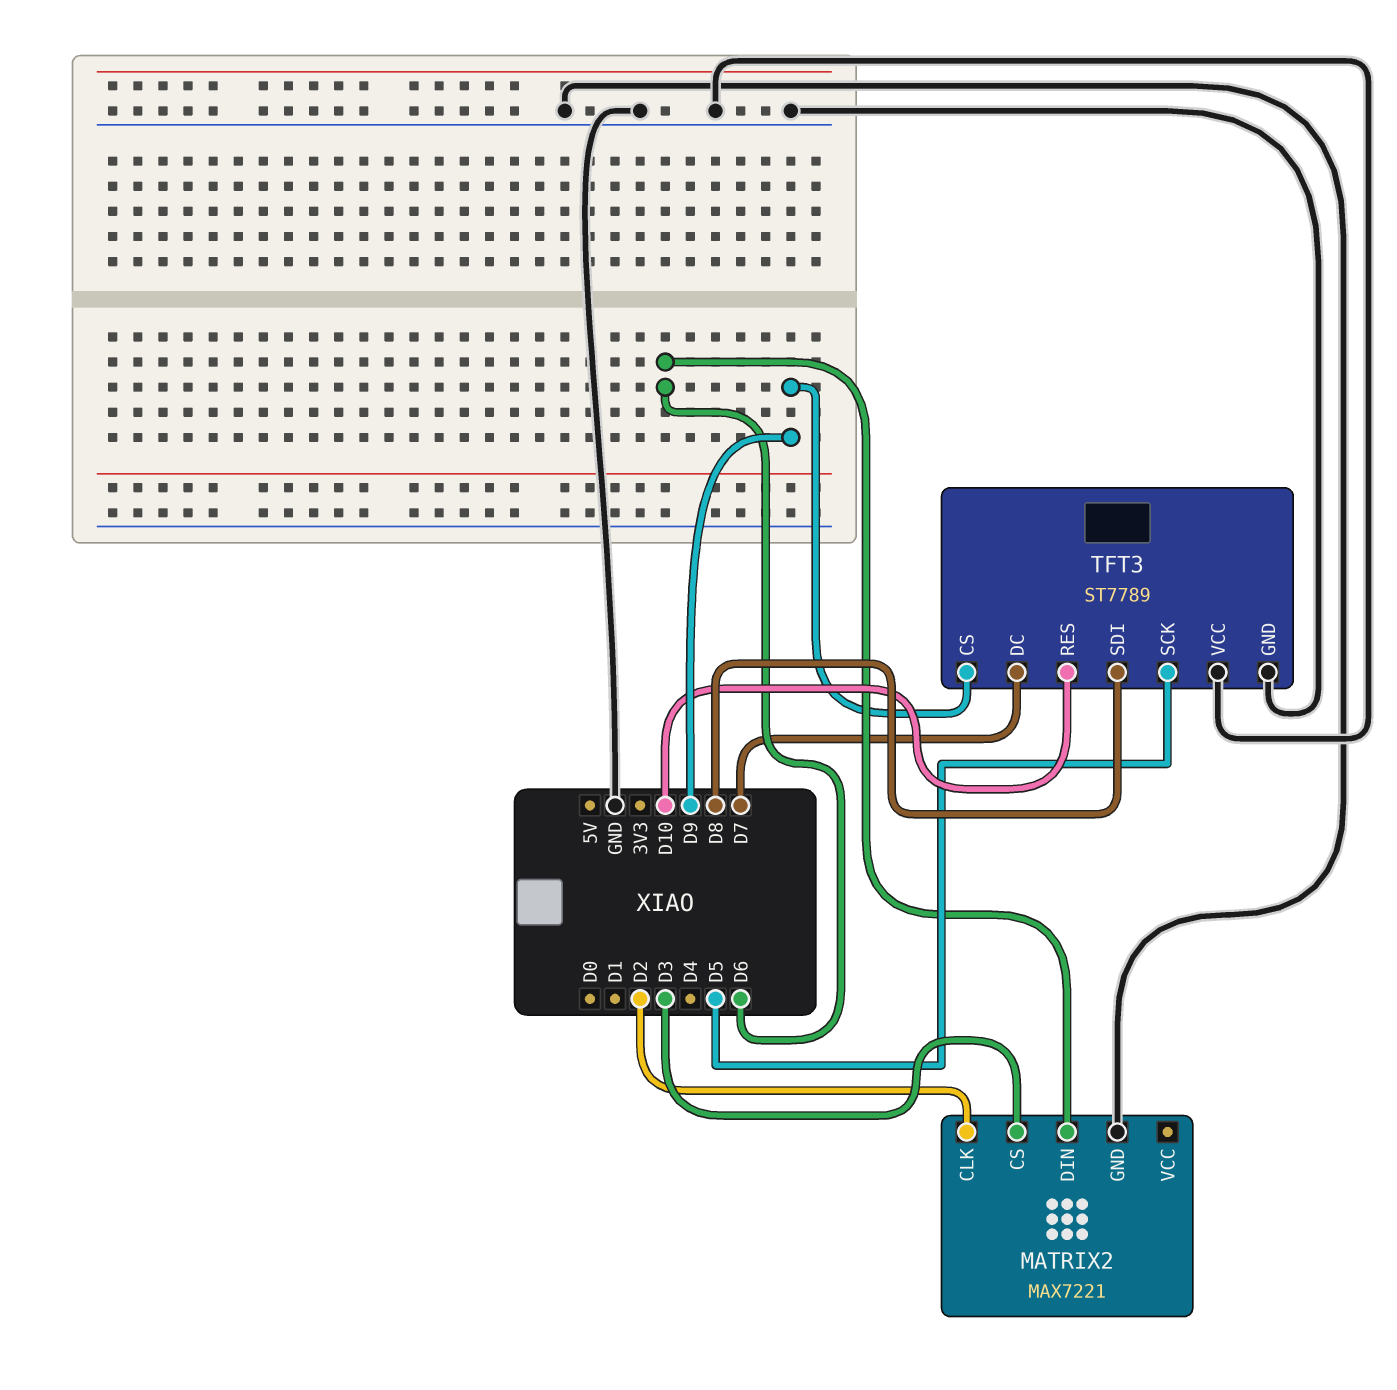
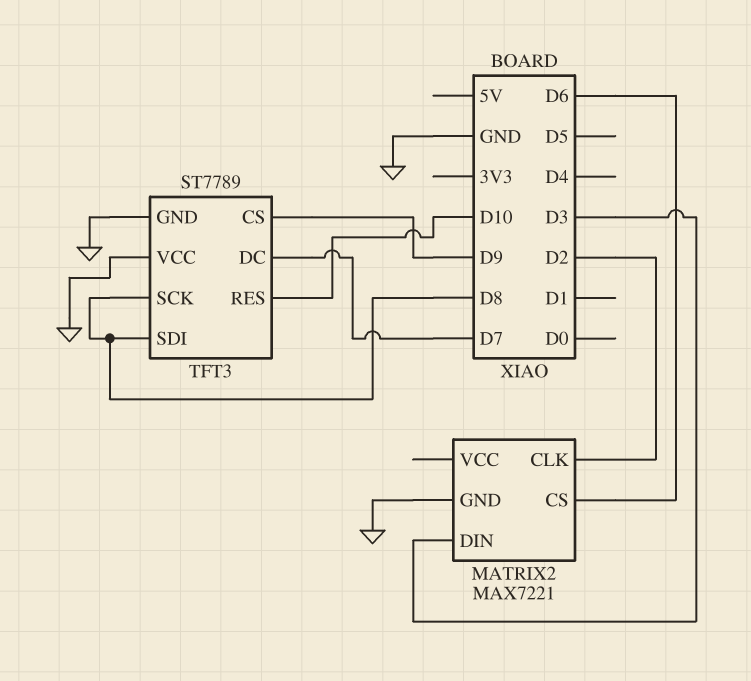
MATRIX2 pin CS: D3 -> D6
MATRIX2 pin DIN: D6 -> D3
TFT3 pin SCK: D5 -> D8

